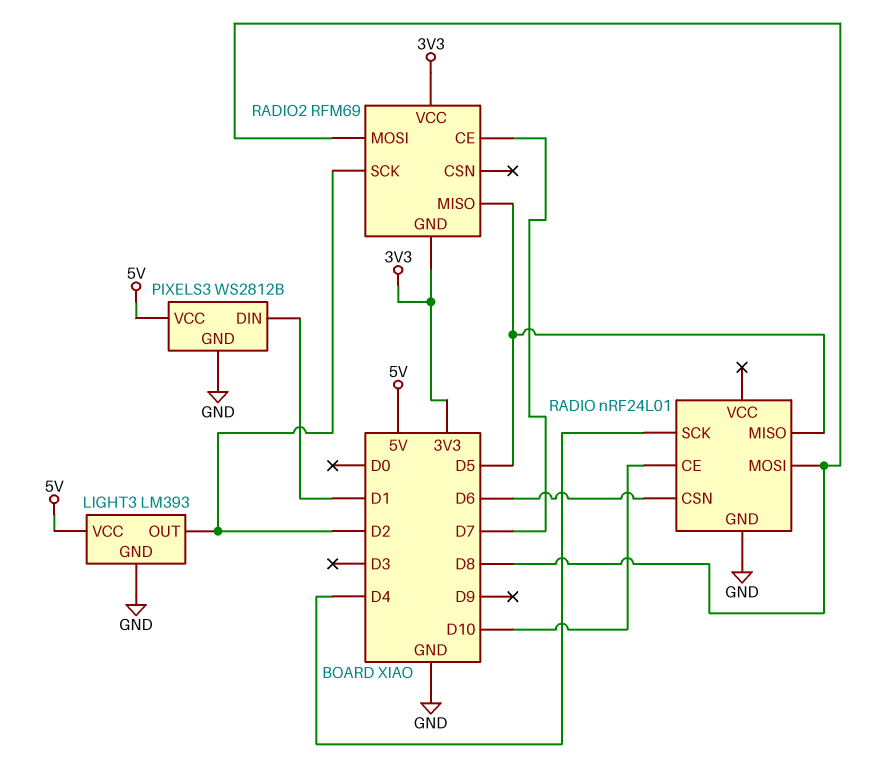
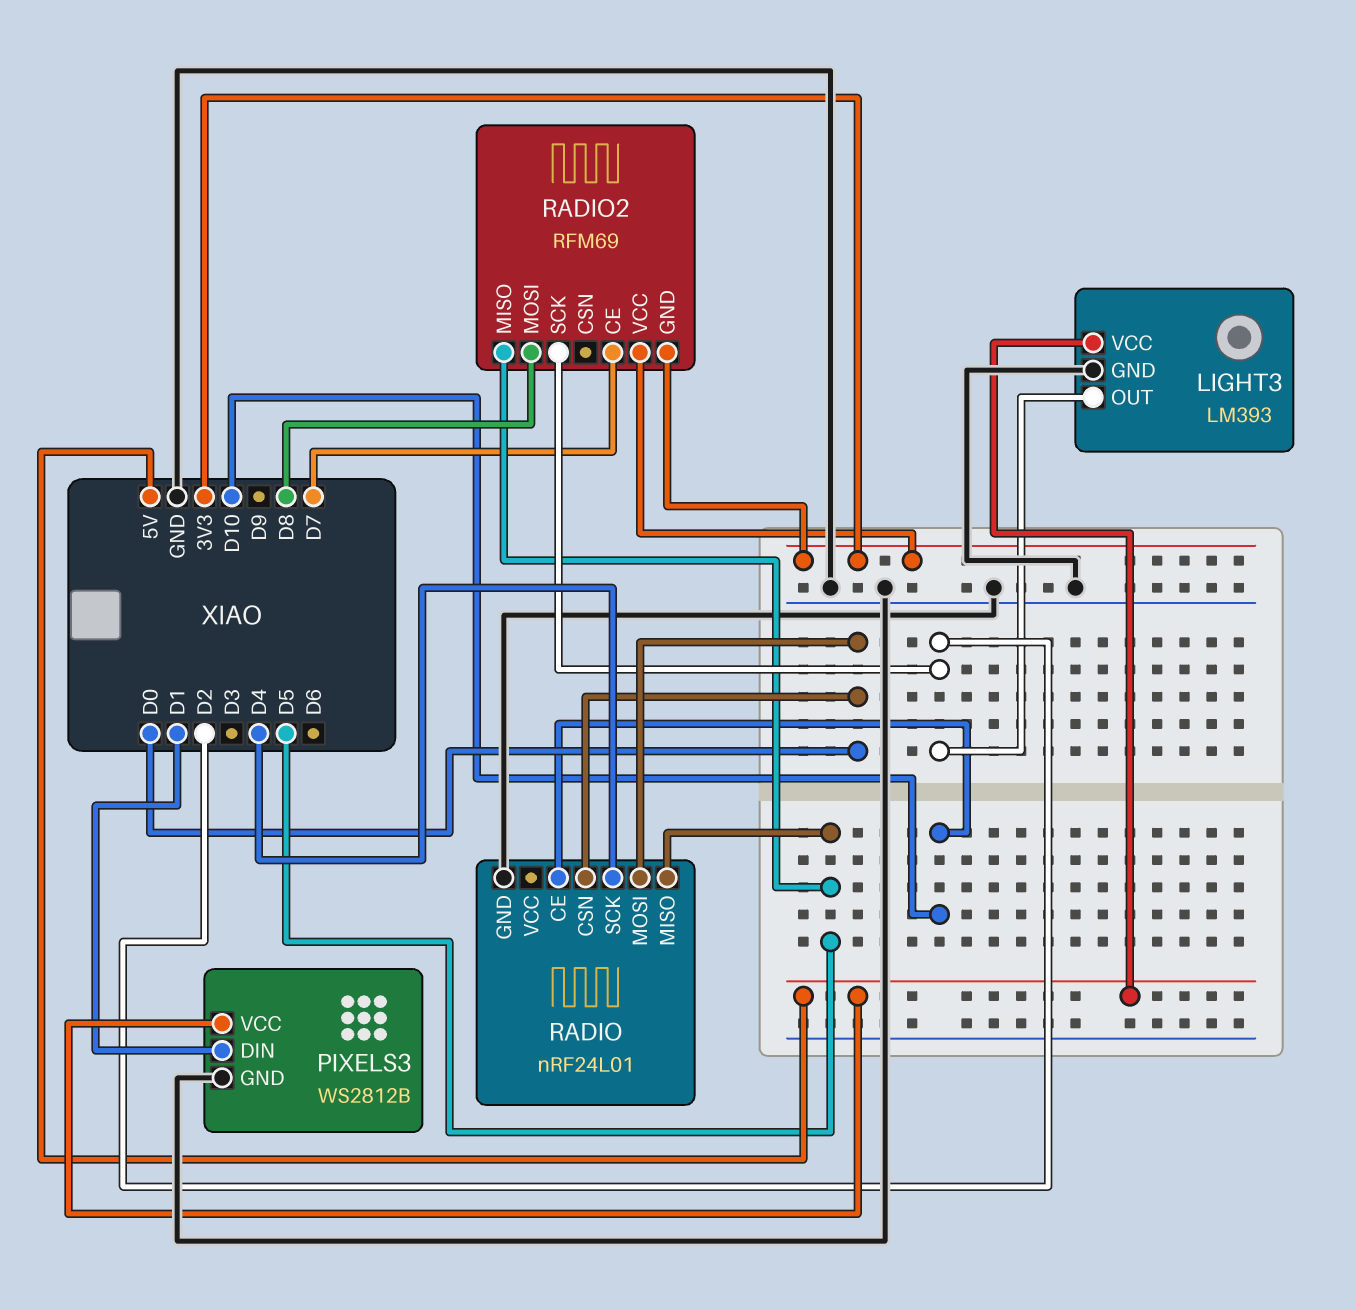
RADIO pin CSN: D6 -> D0
RADIO pin MOSI: D8 -> D0

